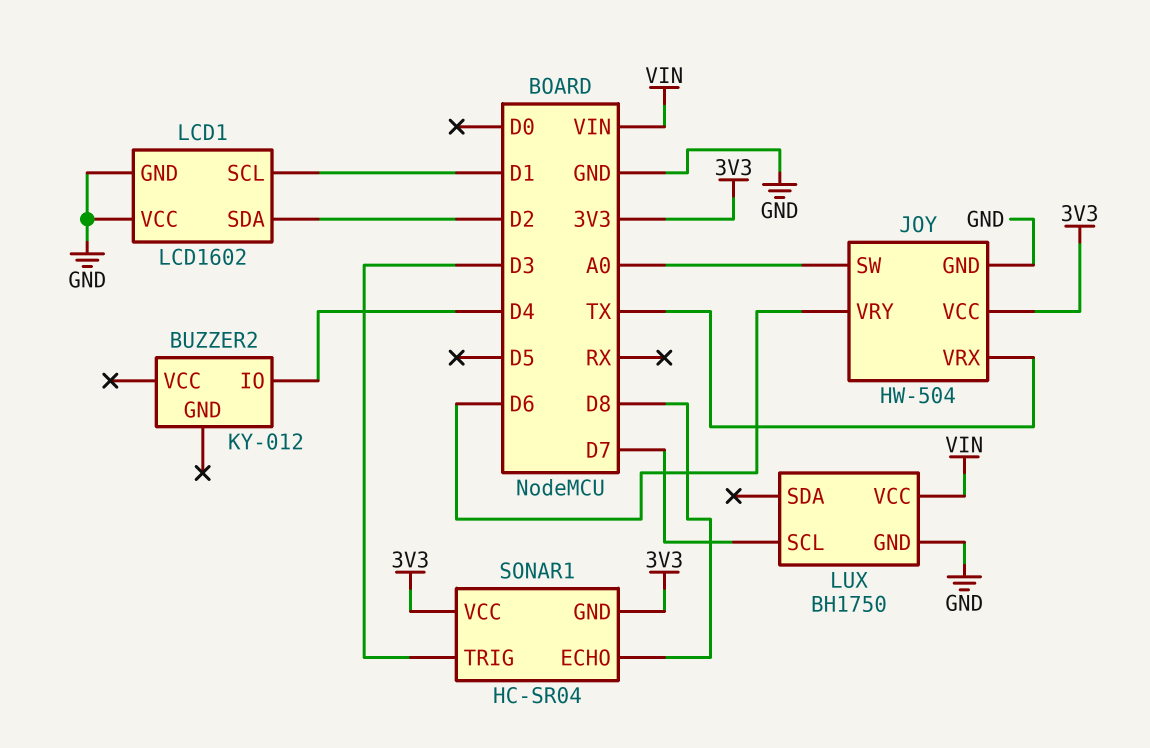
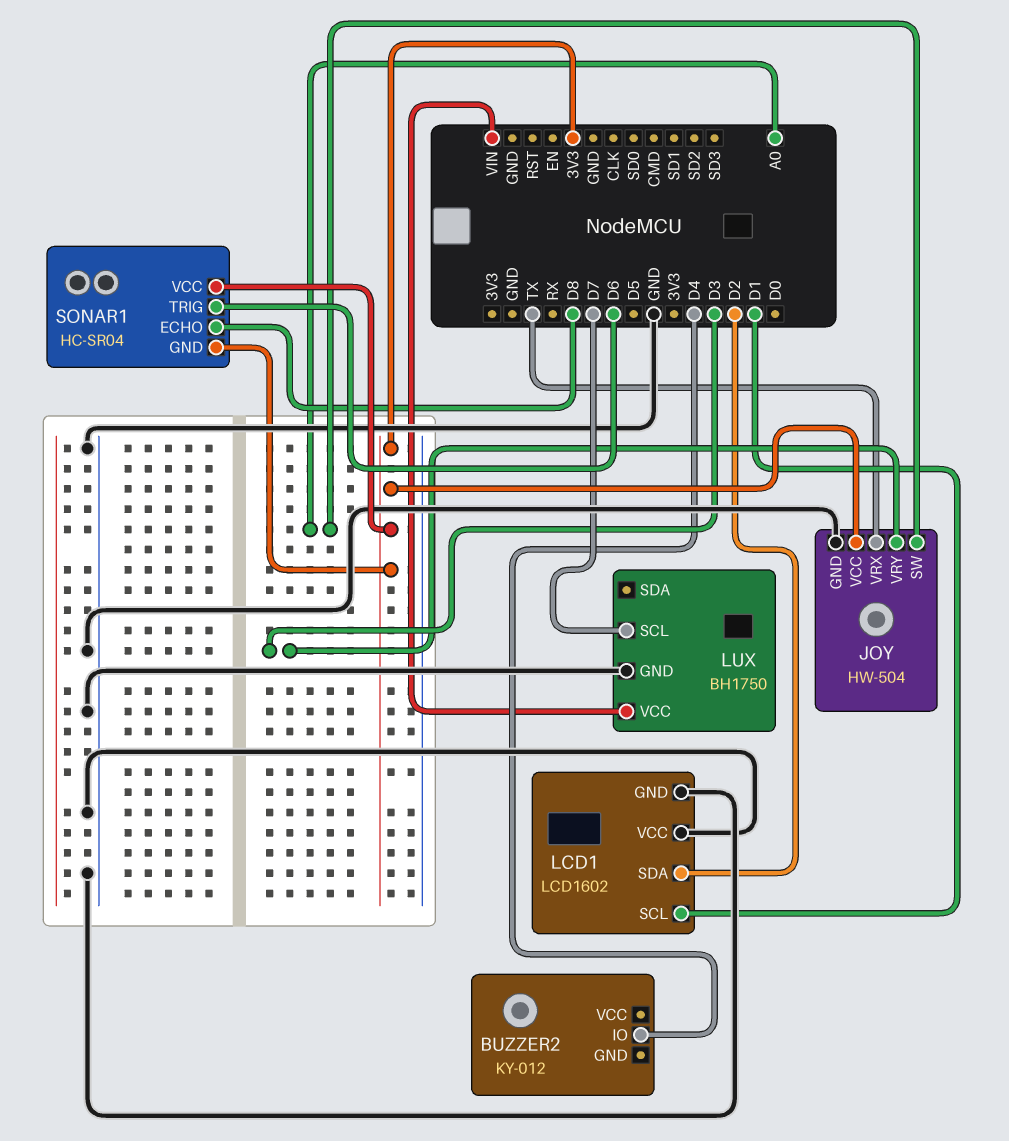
JOY pin VRY: D6 -> D3
SONAR1 pin TRIG: D3 -> D6

